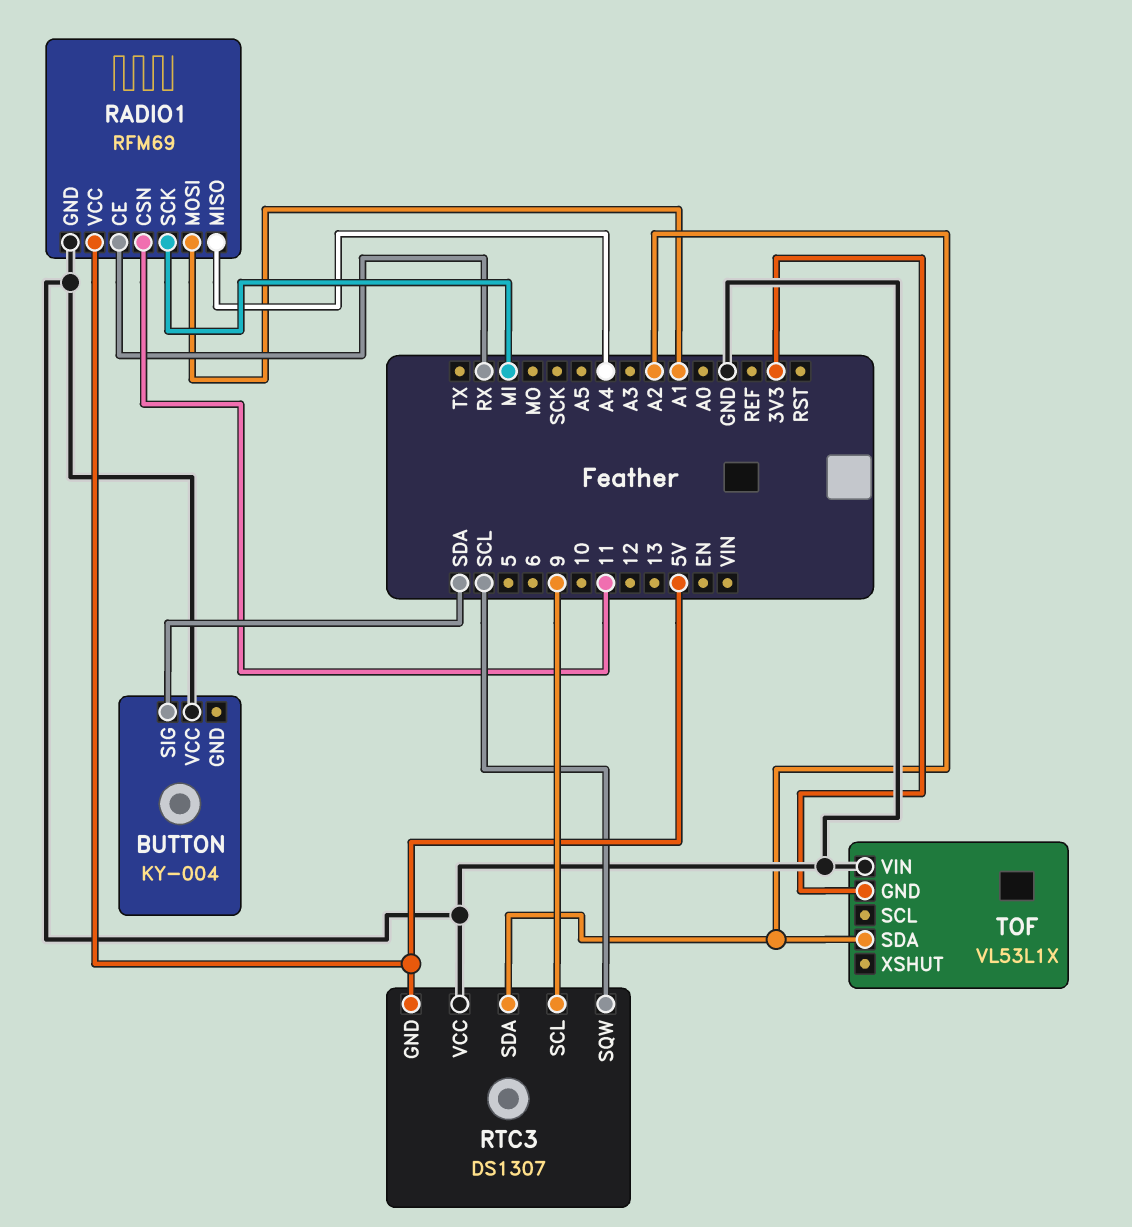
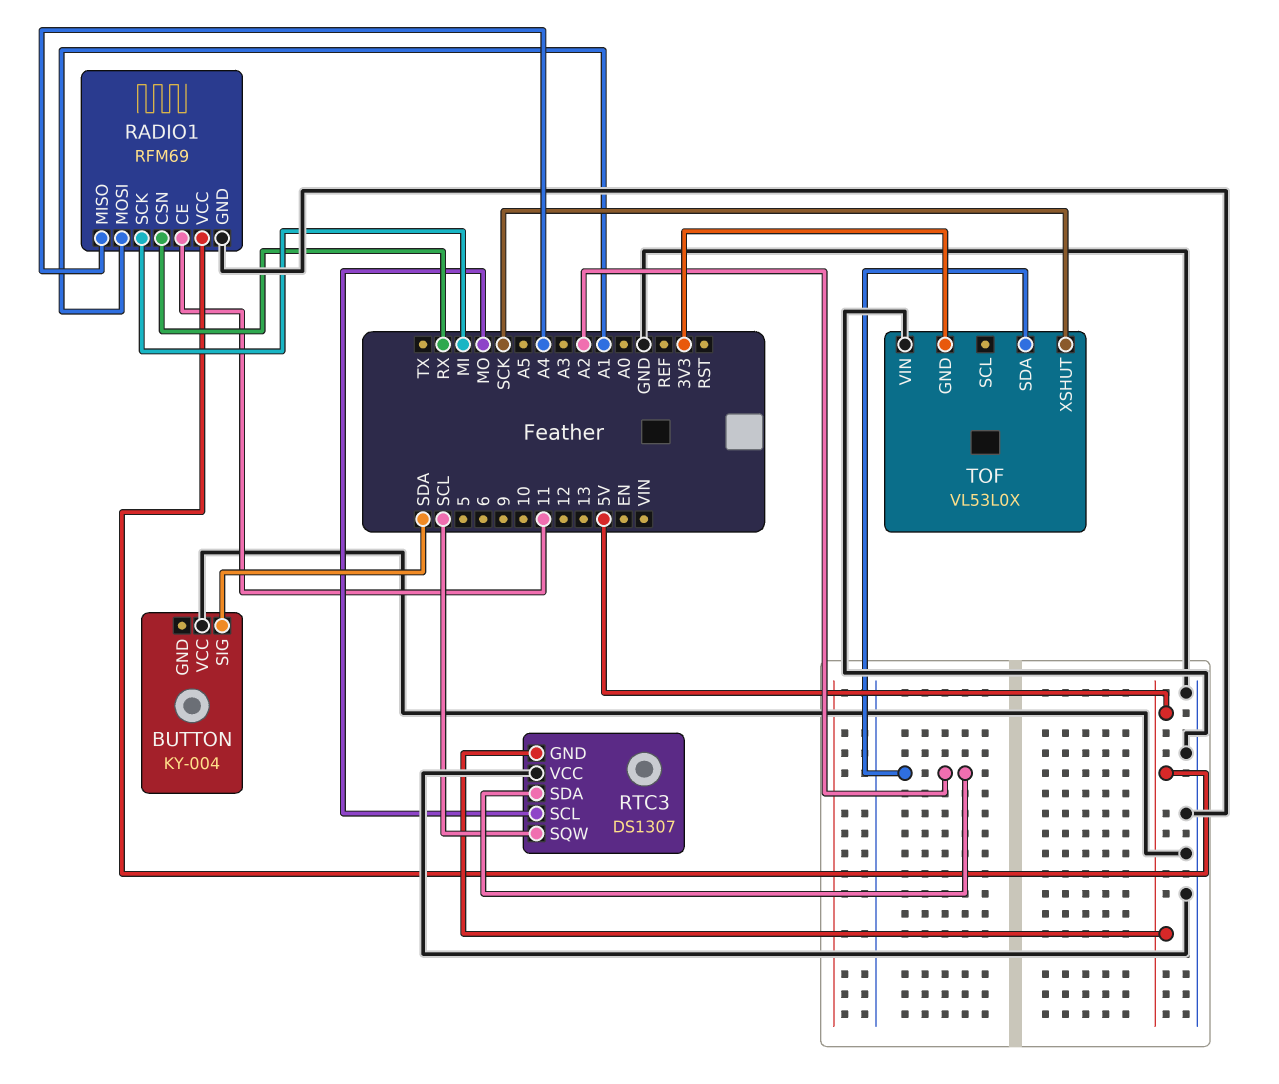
RADIO1 pin CE: RX -> 11
RADIO1 pin CSN: 11 -> RX
RTC3 pin SCL: 9 -> MO
TOF: VL53L1X -> VL53L0X
TOF pin XSHUT: none -> SCK

